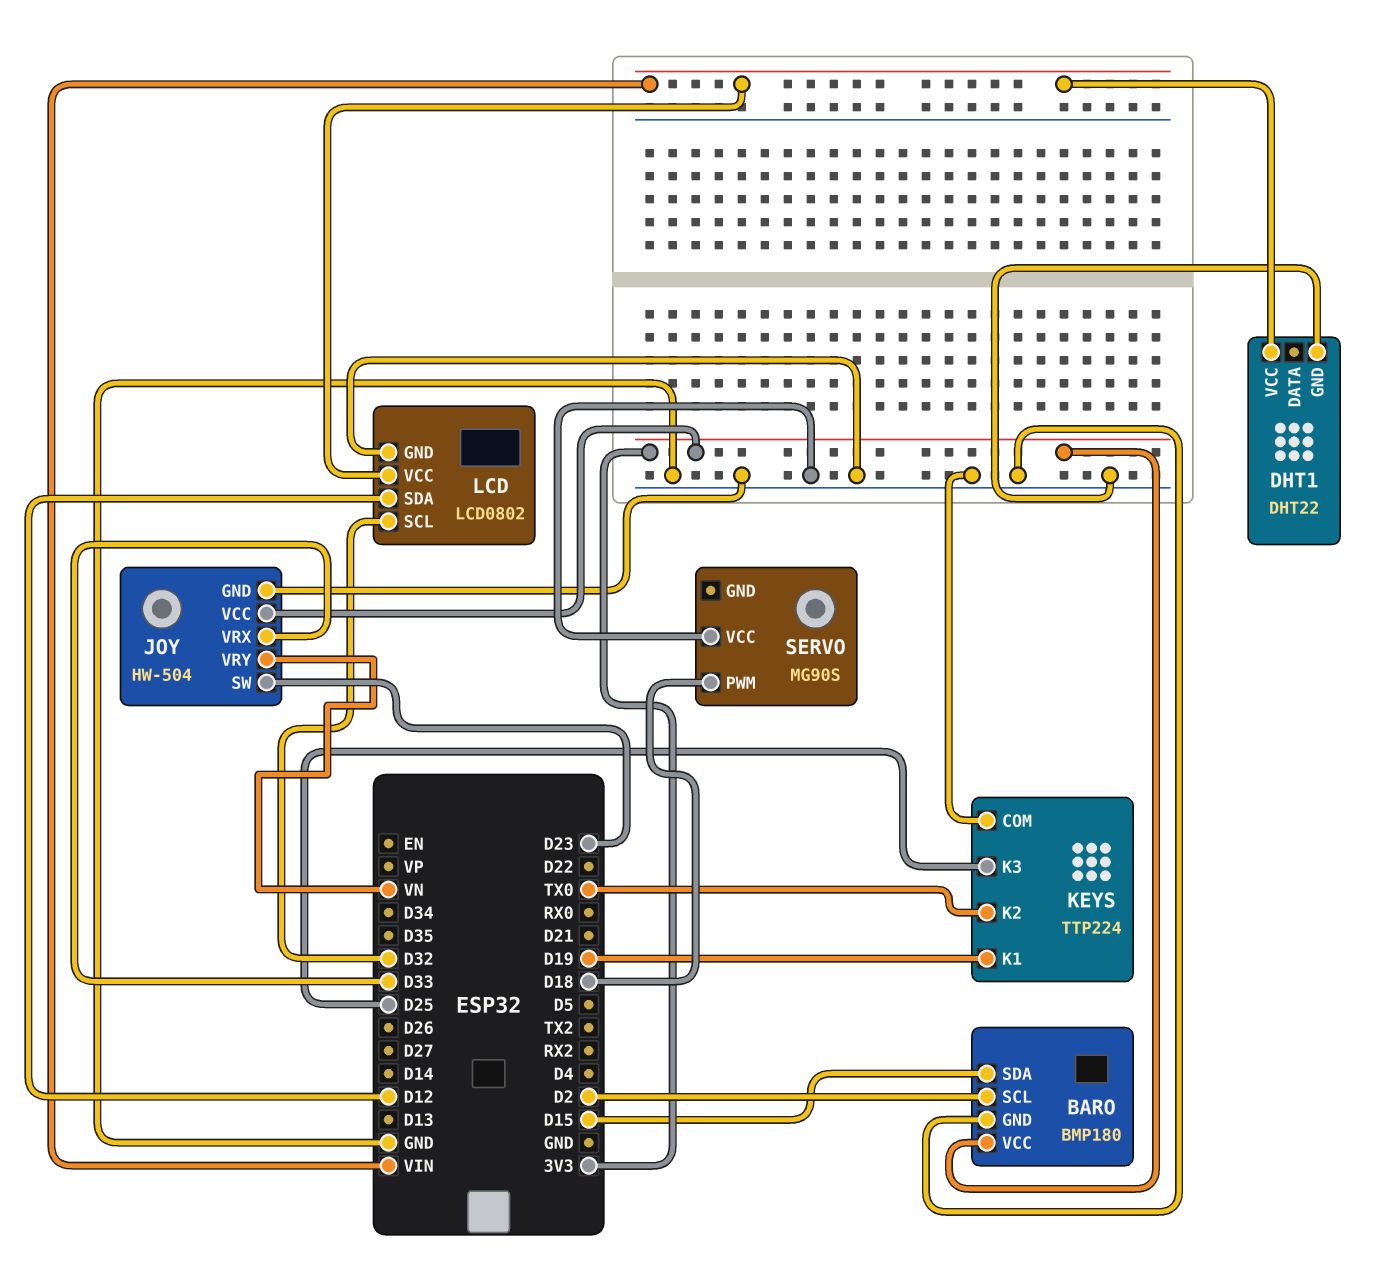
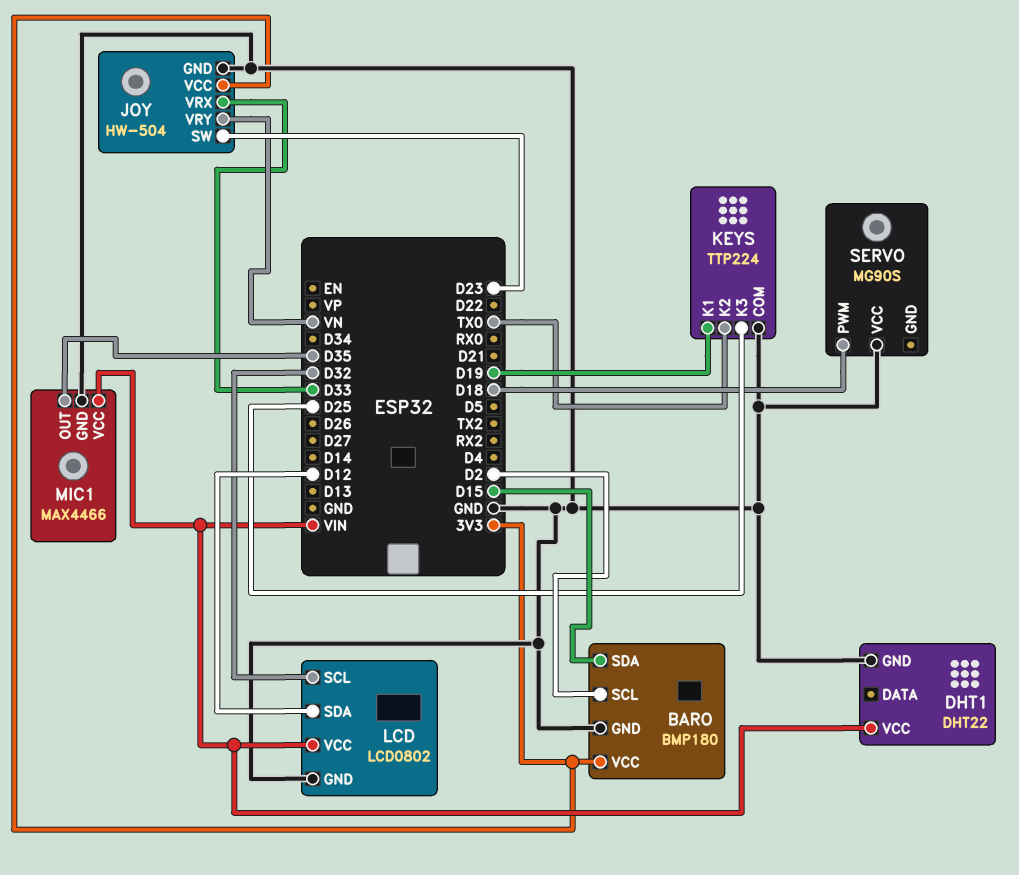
MIC1: none -> MAX4466
MIC1 pin GND: none -> GND
MIC1 pin OUT: none -> D35
MIC1 pin VCC: none -> VIN

